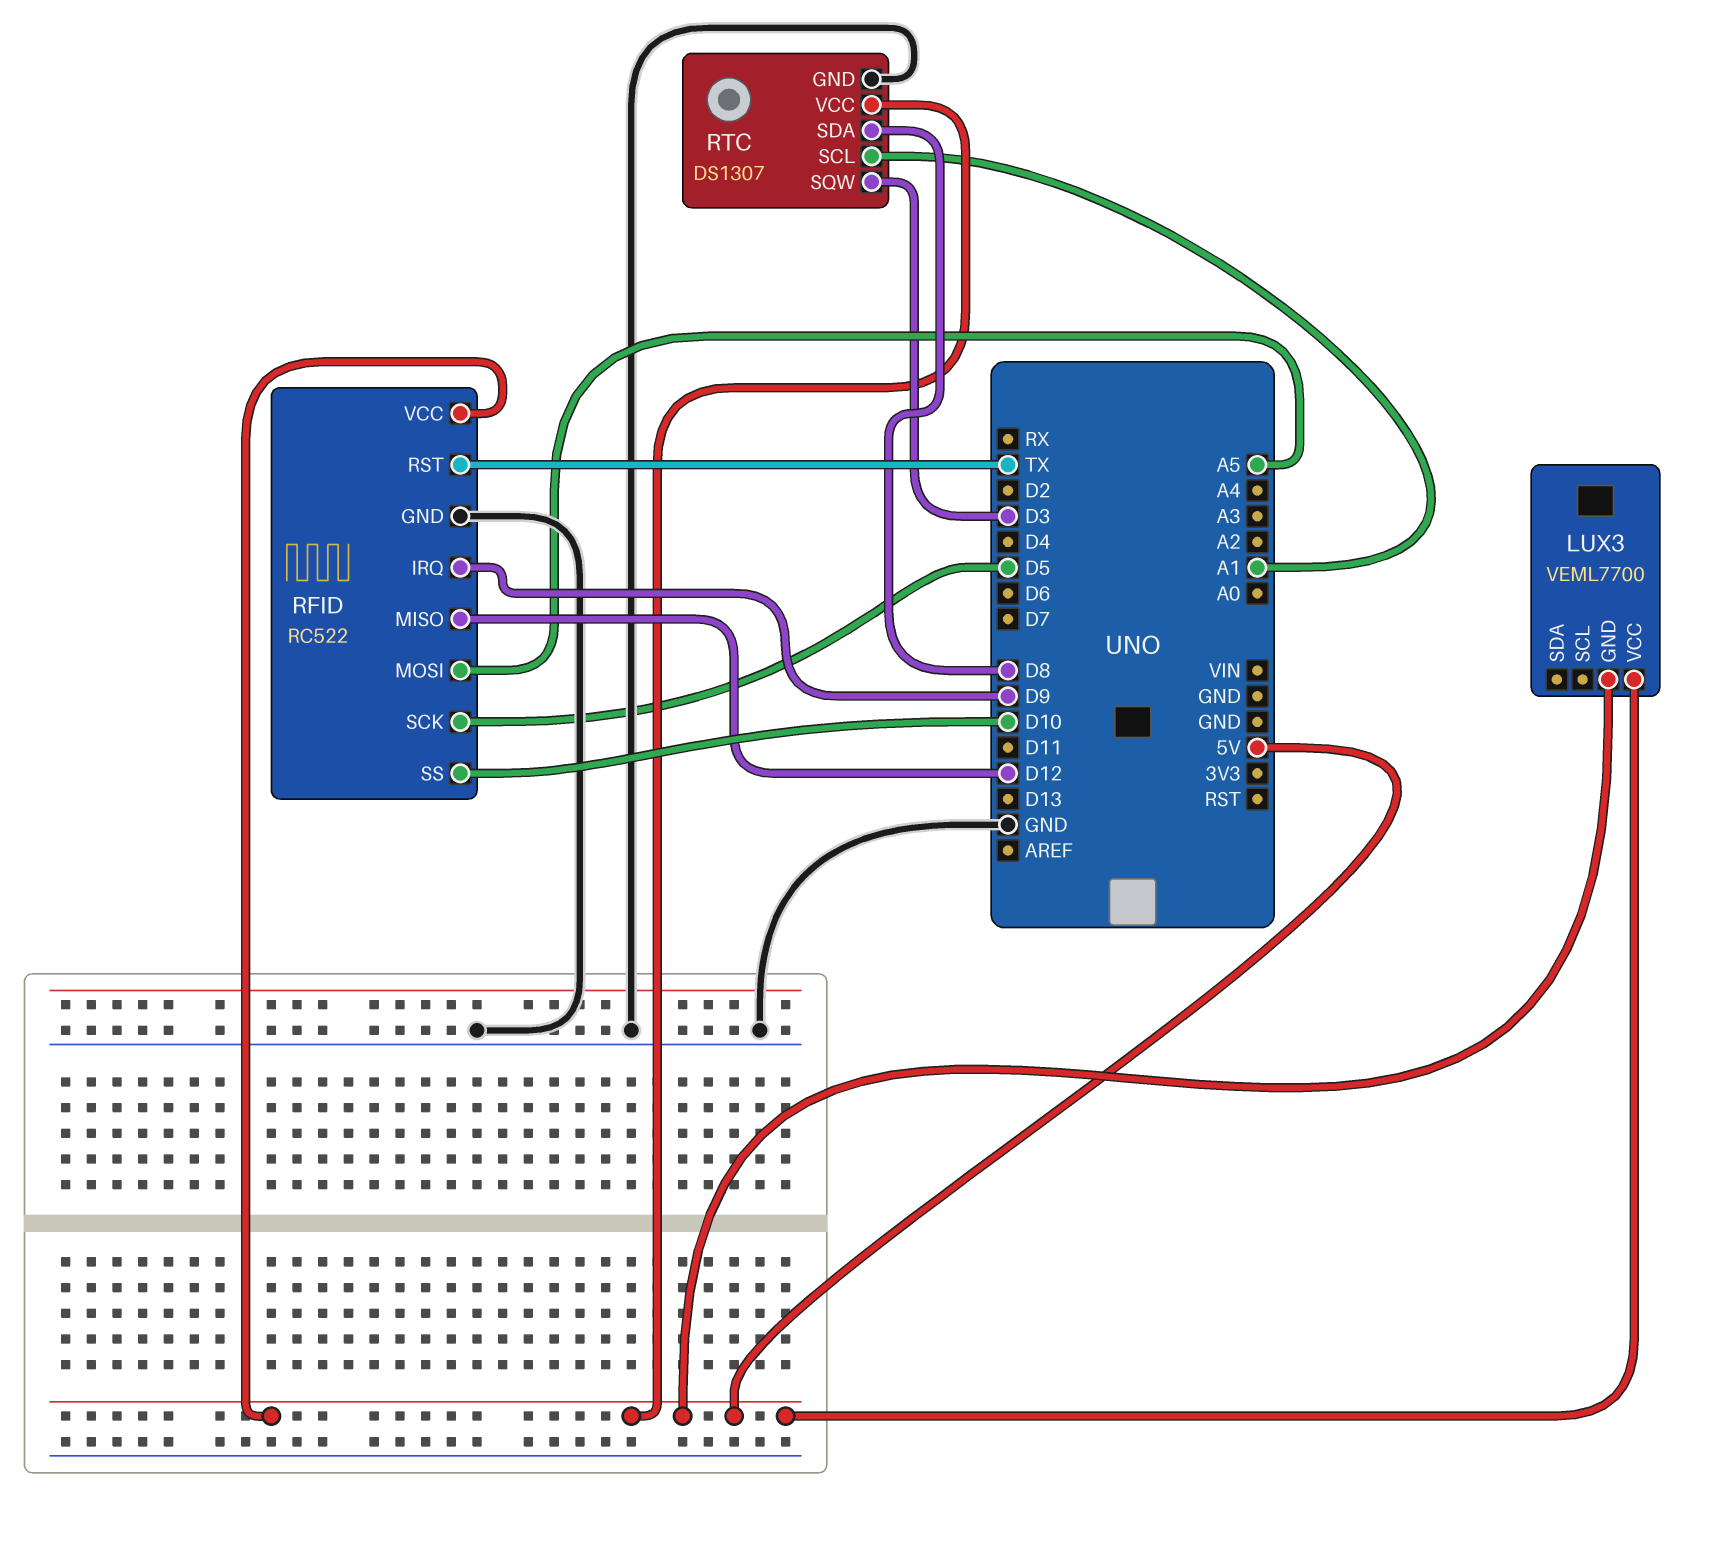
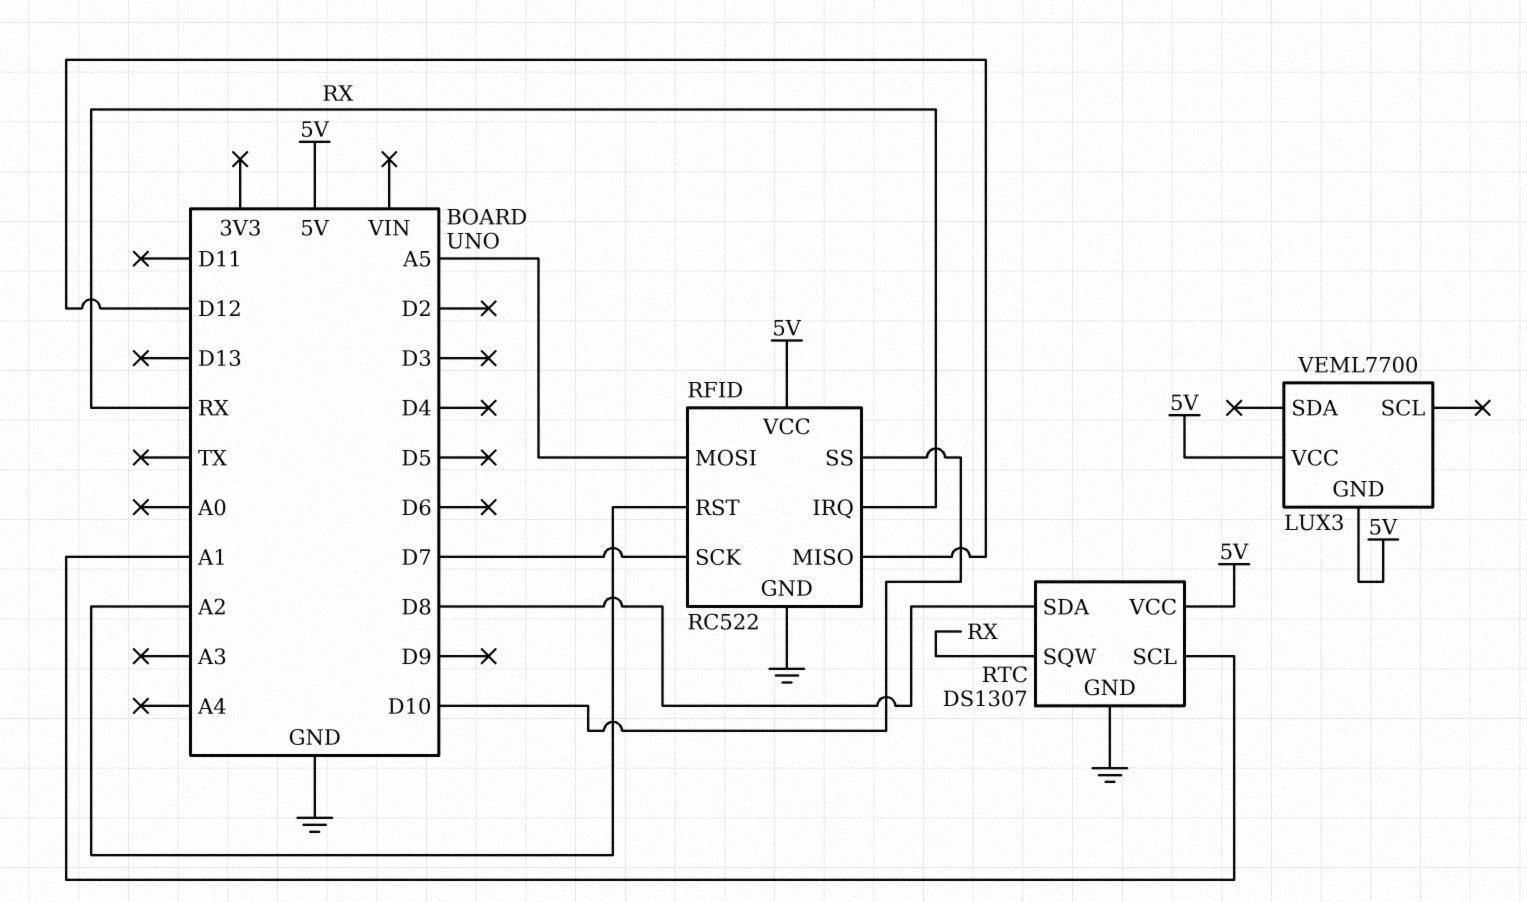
RFID pin IRQ: D9 -> RX
RFID pin RST: TX -> A2
RFID pin SCK: D5 -> D7
RTC pin SQW: D3 -> RX

